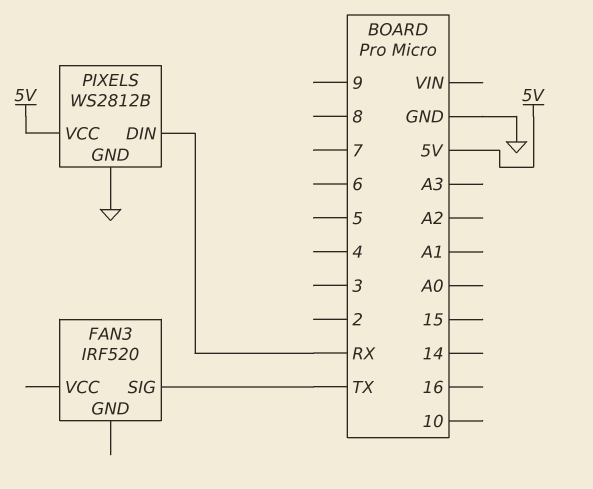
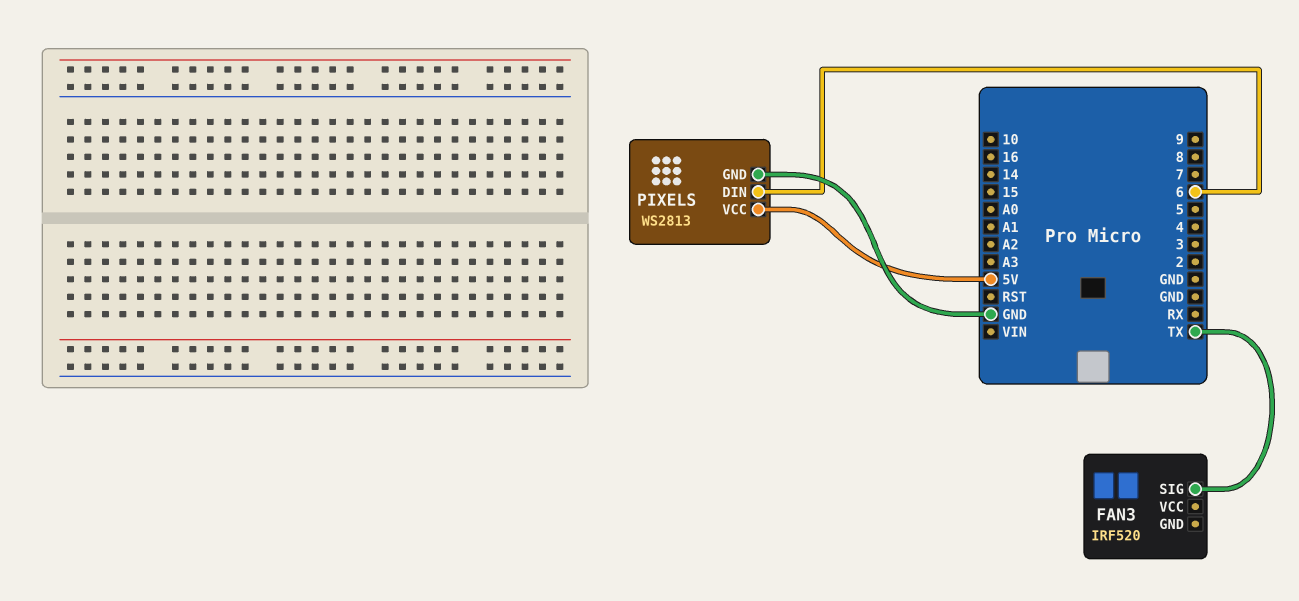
PIXELS: WS2812B -> WS2813
PIXELS pin DIN: RX -> 6

